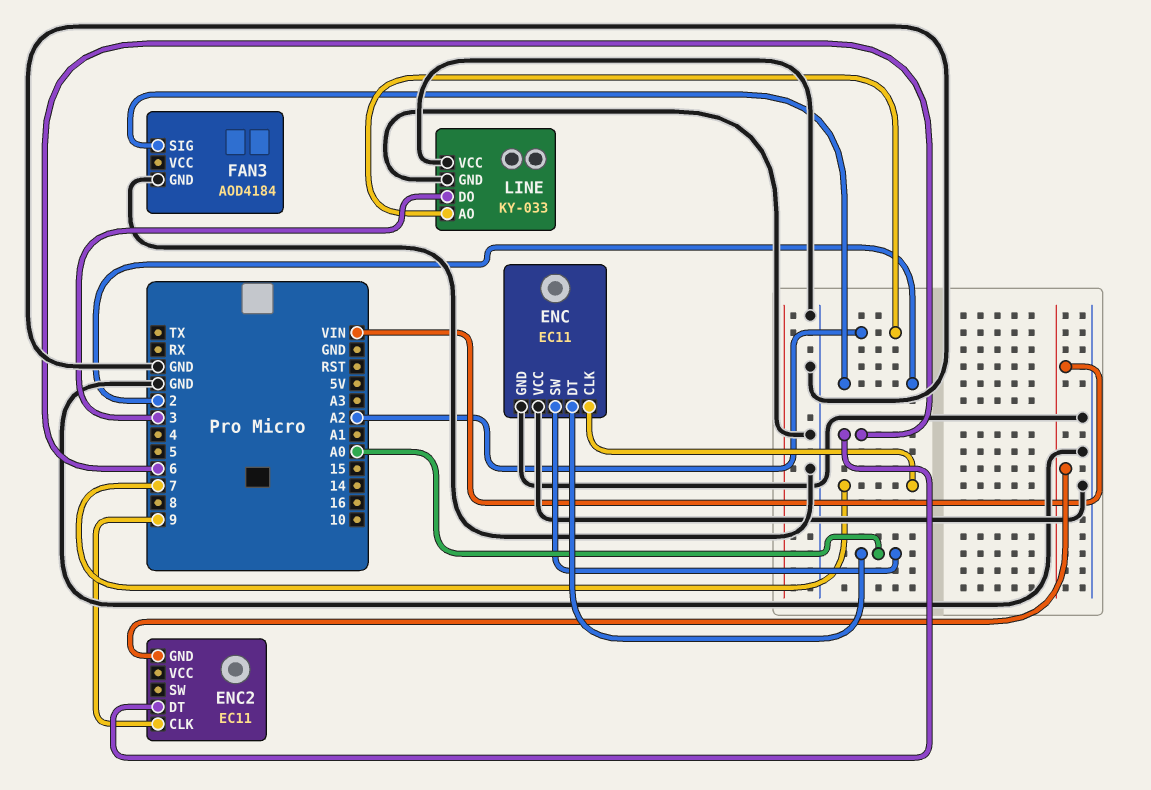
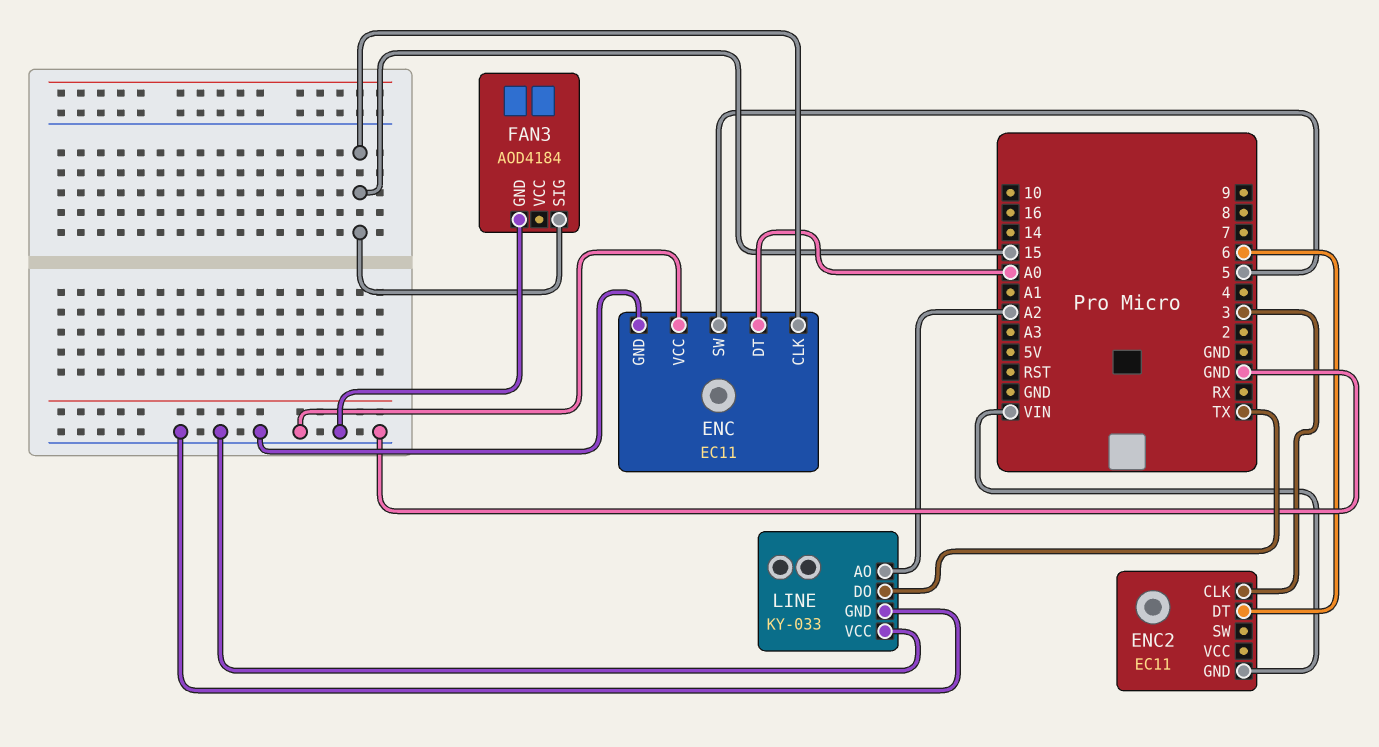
ENC pin CLK: 7 -> 15
ENC pin SW: A0 -> 5
ENC2 pin CLK: 9 -> 3
FAN3 pin SIG: 2 -> 15
LINE pin DO: 3 -> TX

